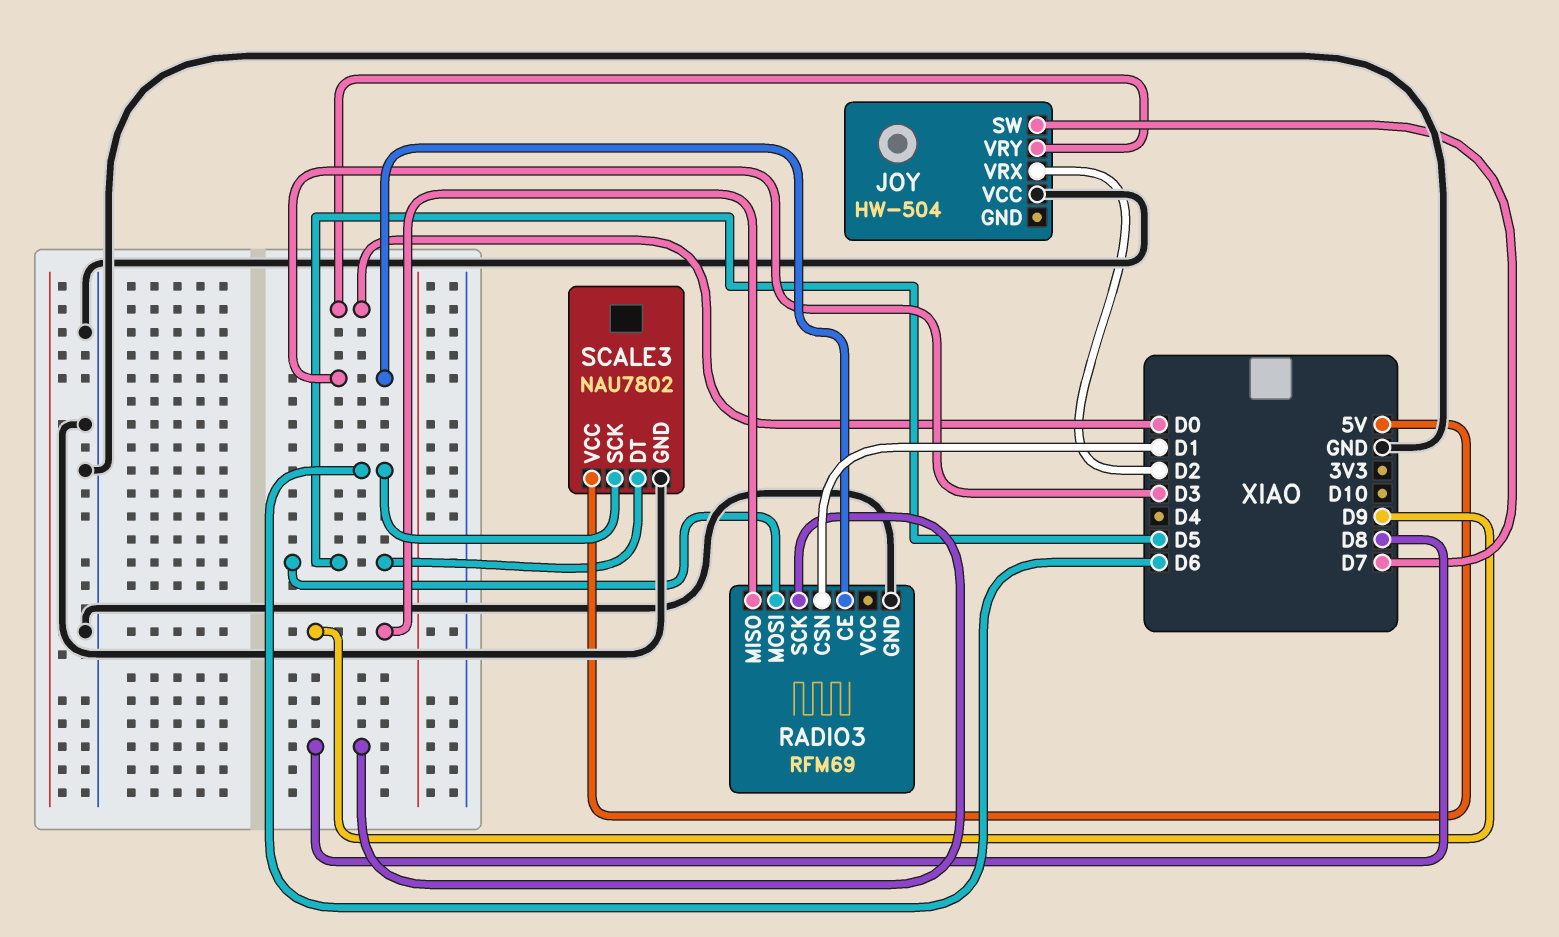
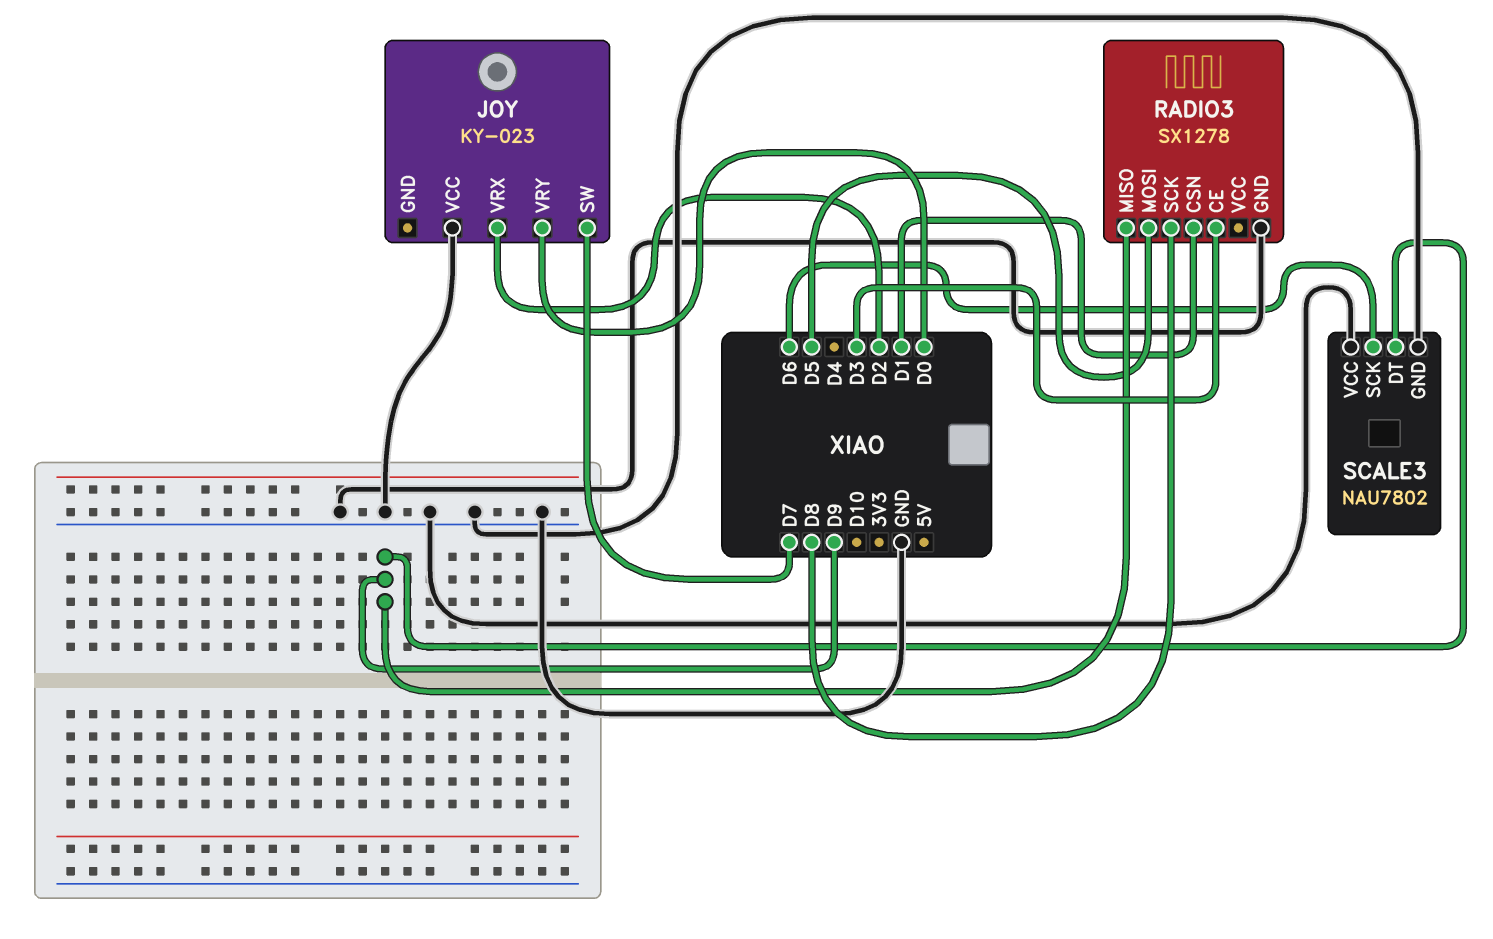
JOY: HW-504 -> KY-023
RADIO3: RFM69 -> SX1278
SCALE3 pin DT: D5 -> D9
SCALE3 pin VCC: 5V -> GND

